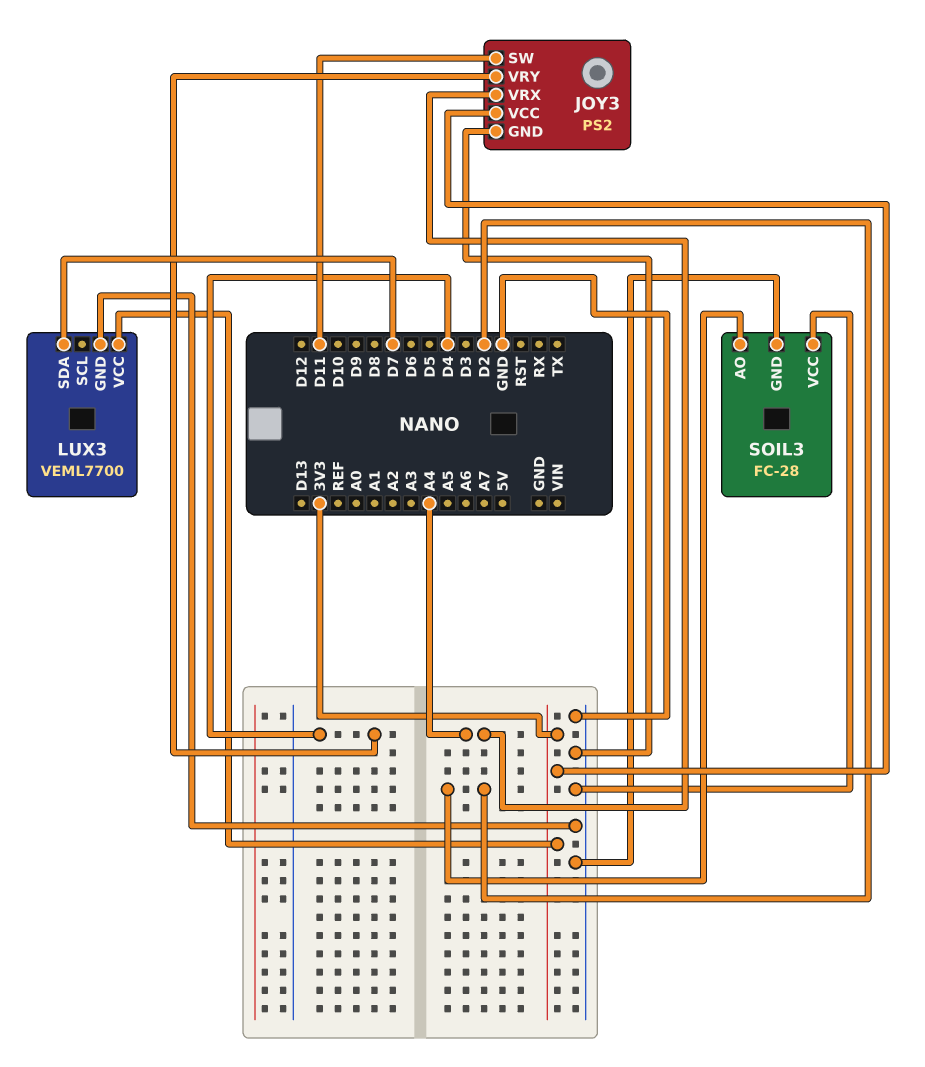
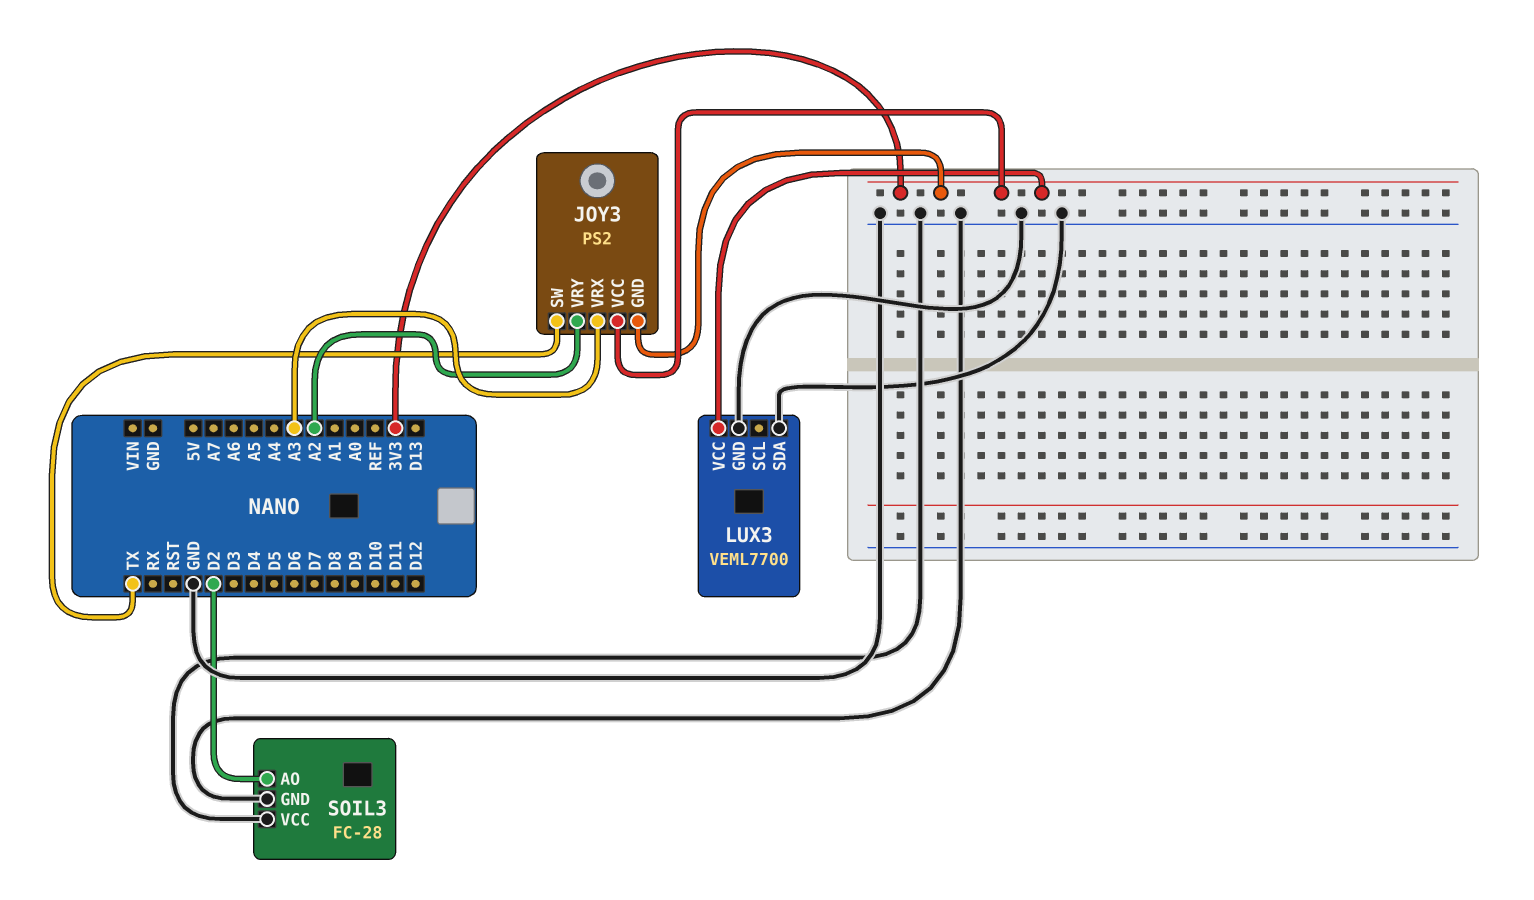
JOY3 pin GND: GND -> 3V3
JOY3 pin SW: D11 -> TX
JOY3 pin VRX: A4 -> A3
JOY3 pin VRY: D4 -> A2
LUX3 pin SDA: D7 -> GND

